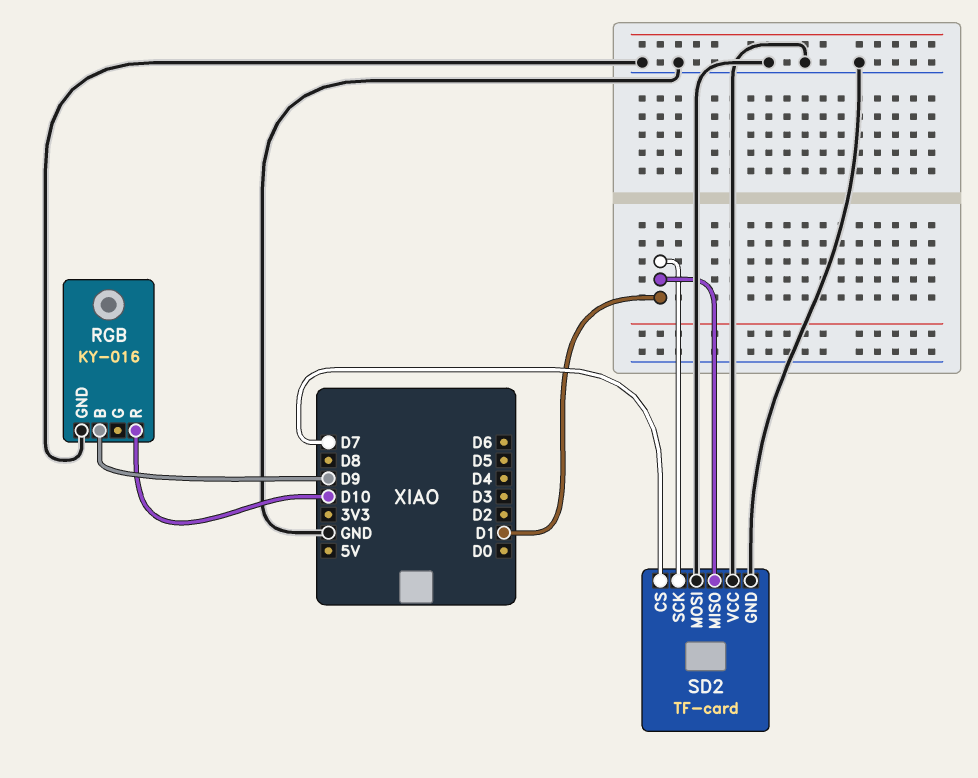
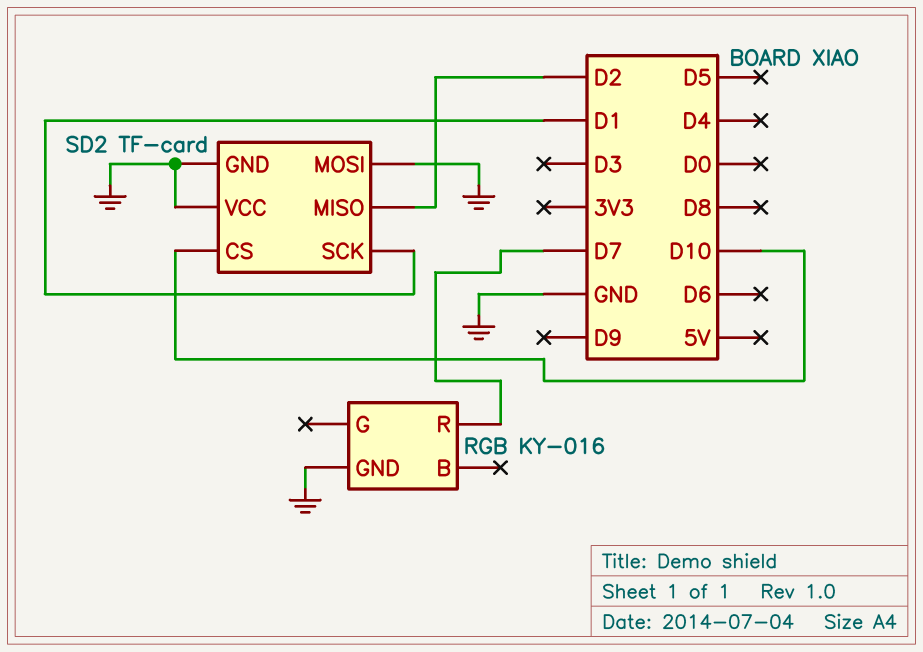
RGB pin B: D9 -> none
RGB pin R: D10 -> D7
SD2 pin CS: D7 -> D10
SD2 pin MISO: D1 -> D2

